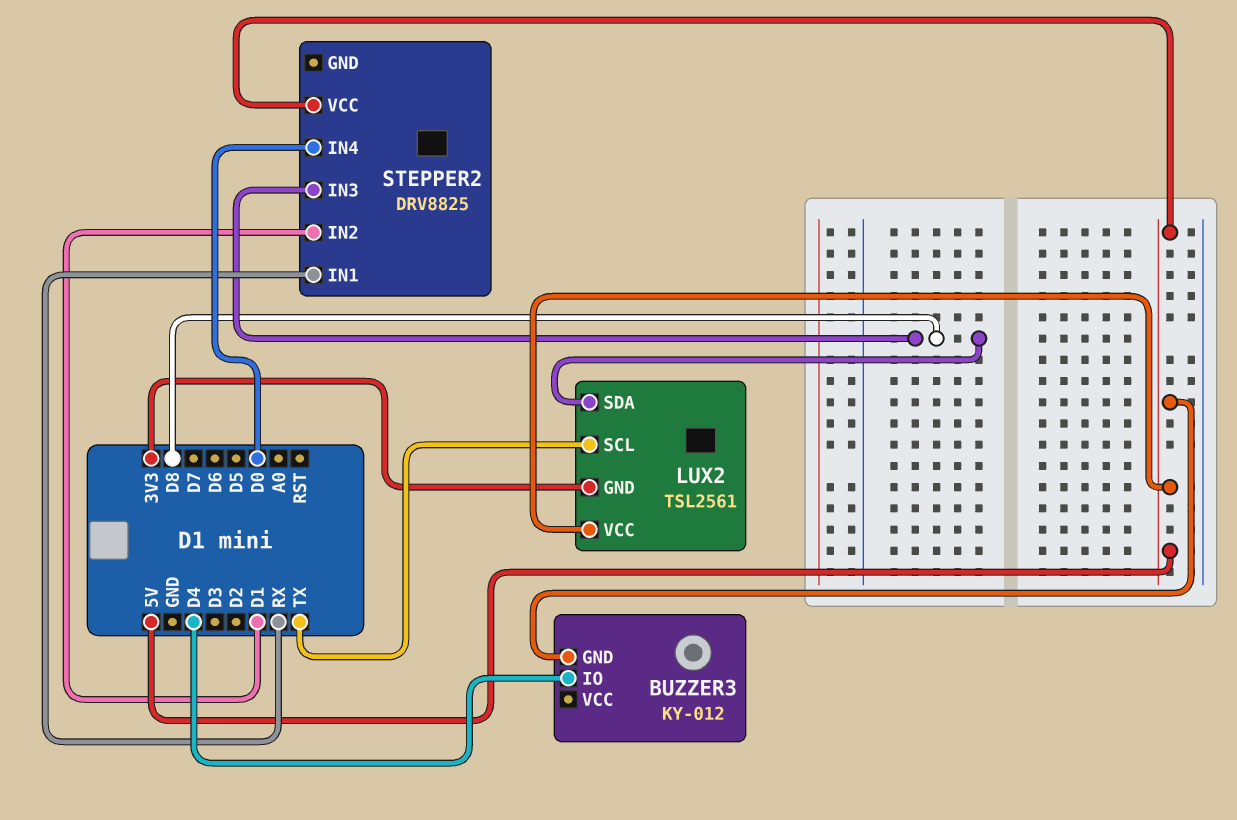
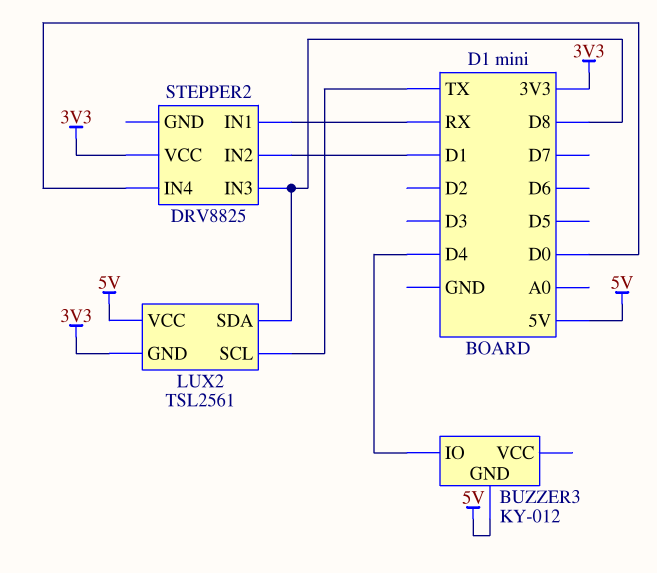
STEPPER2 pin VCC: 5V -> 3V3

